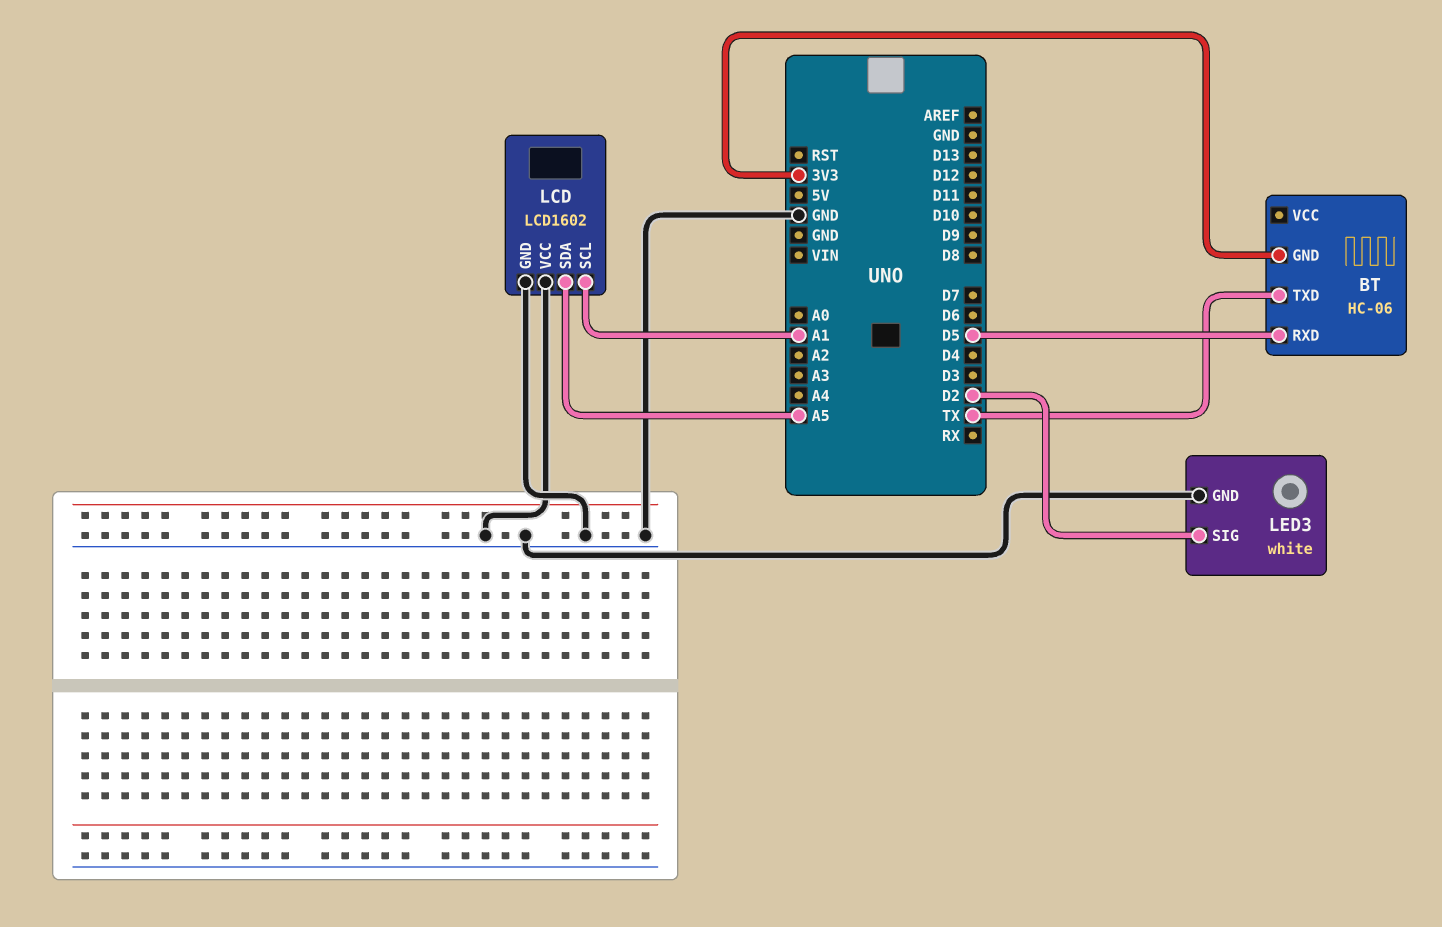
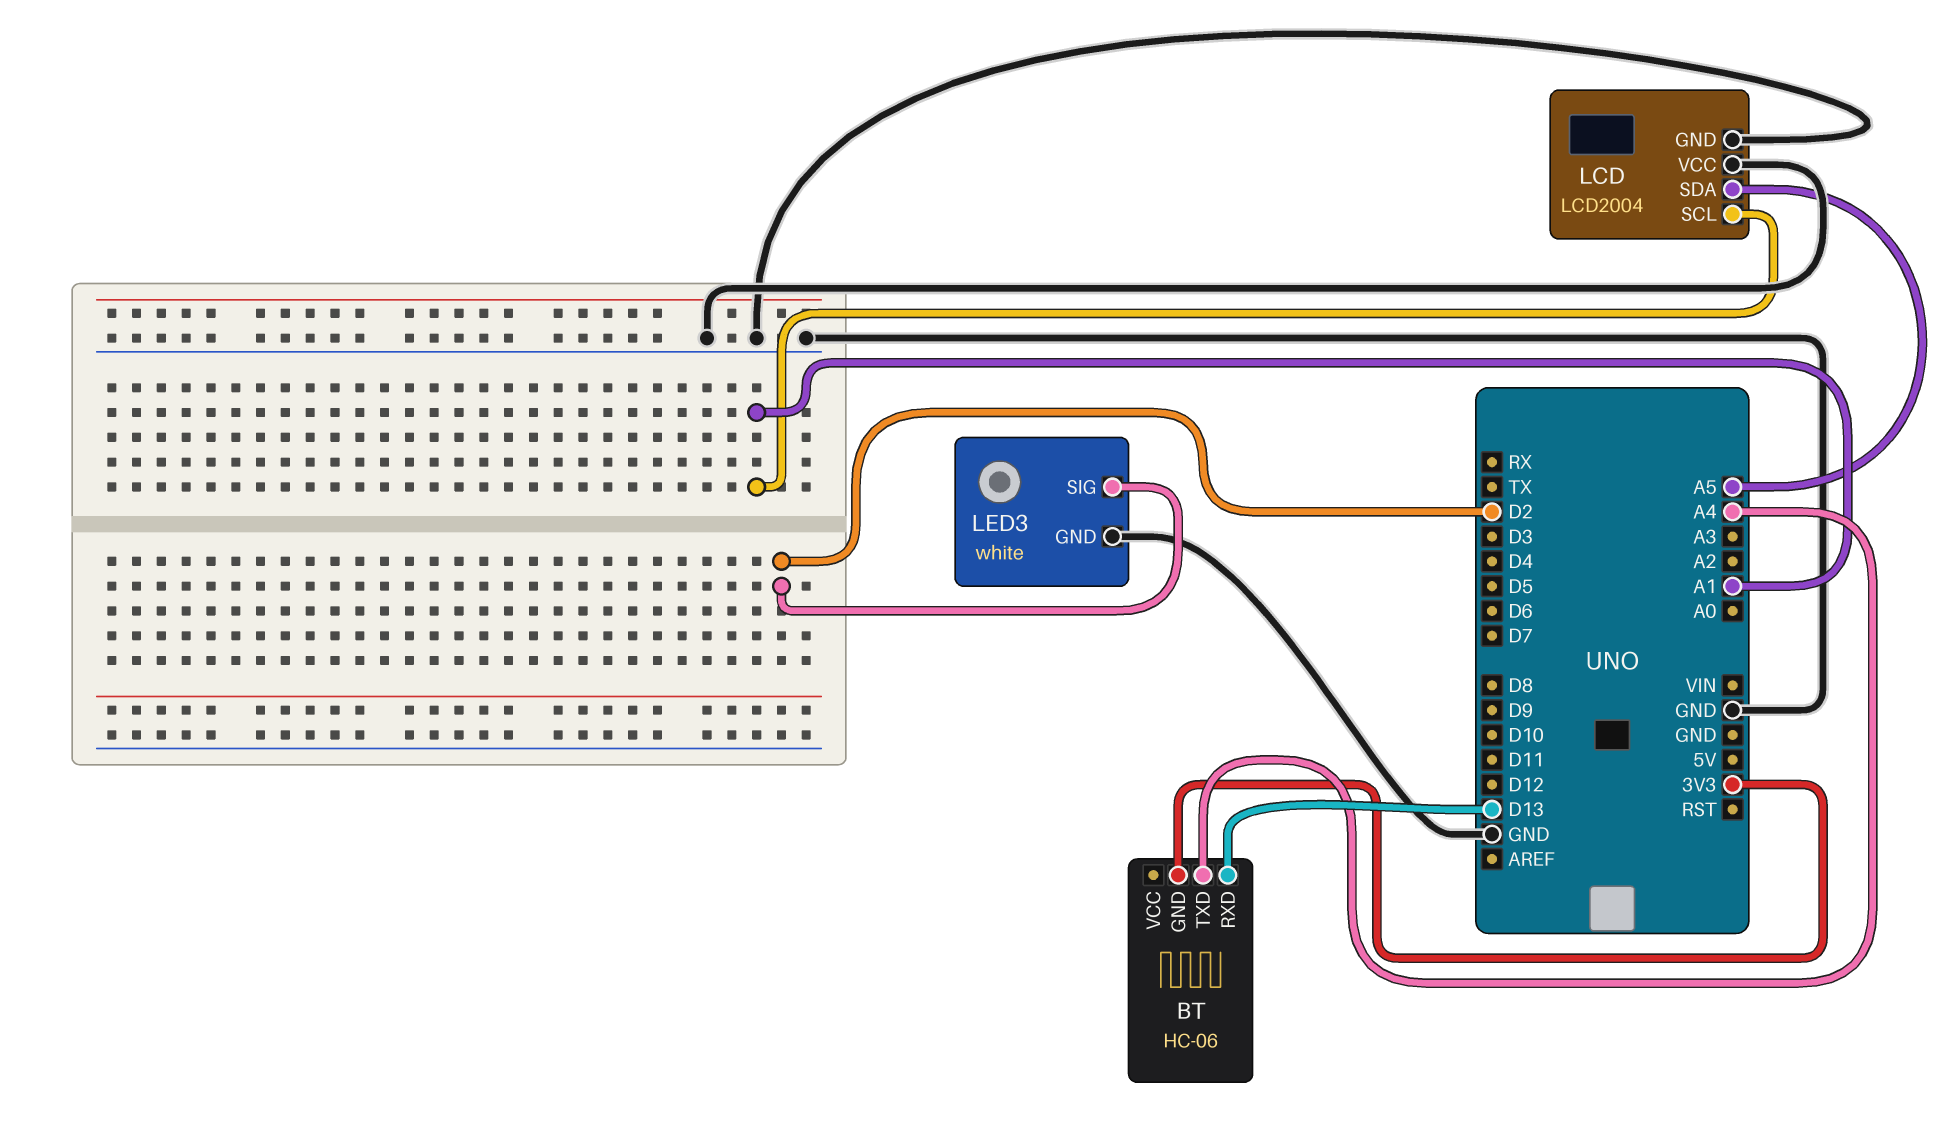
BT pin RXD: D5 -> D13
BT pin TXD: TX -> A4
LCD: LCD1602 -> LCD2004

